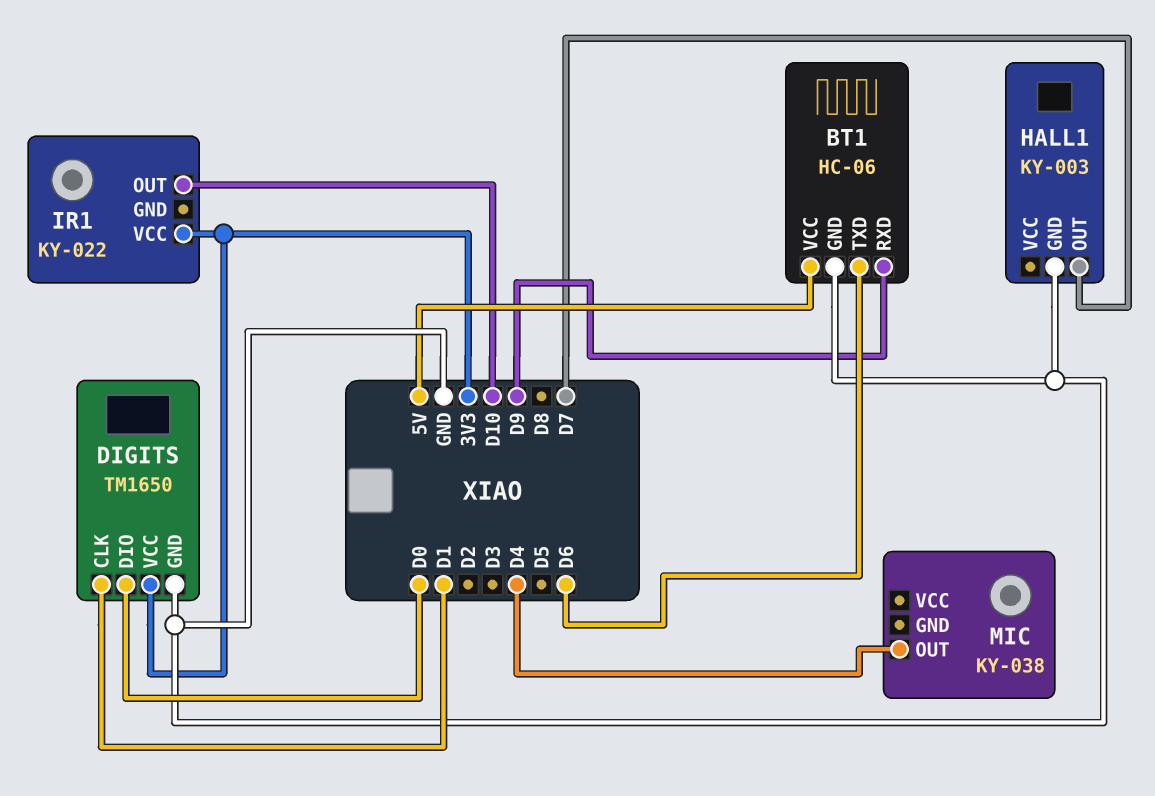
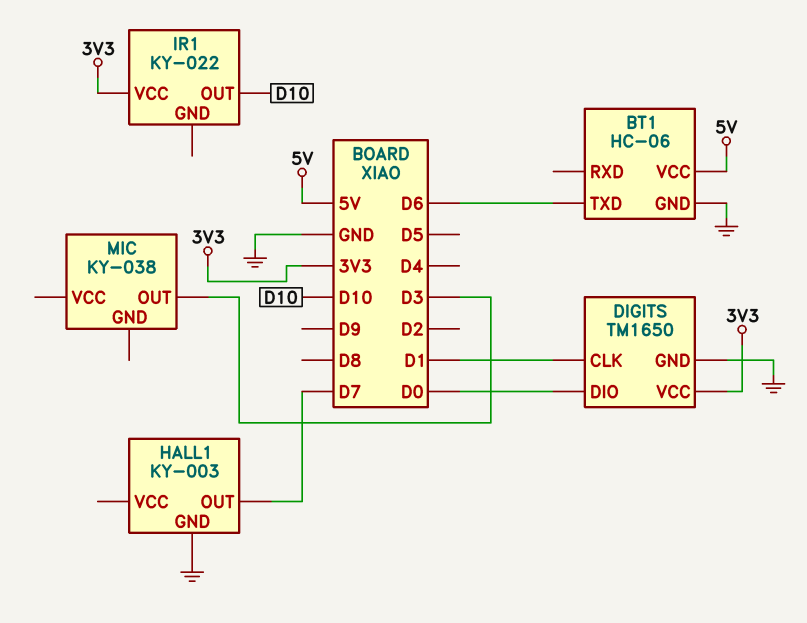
BT1 pin RXD: D9 -> none
MIC pin OUT: D4 -> D3

